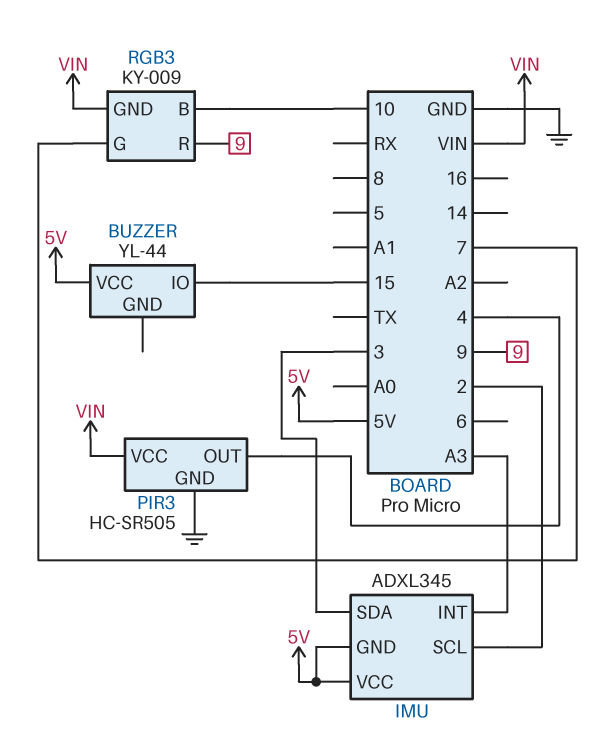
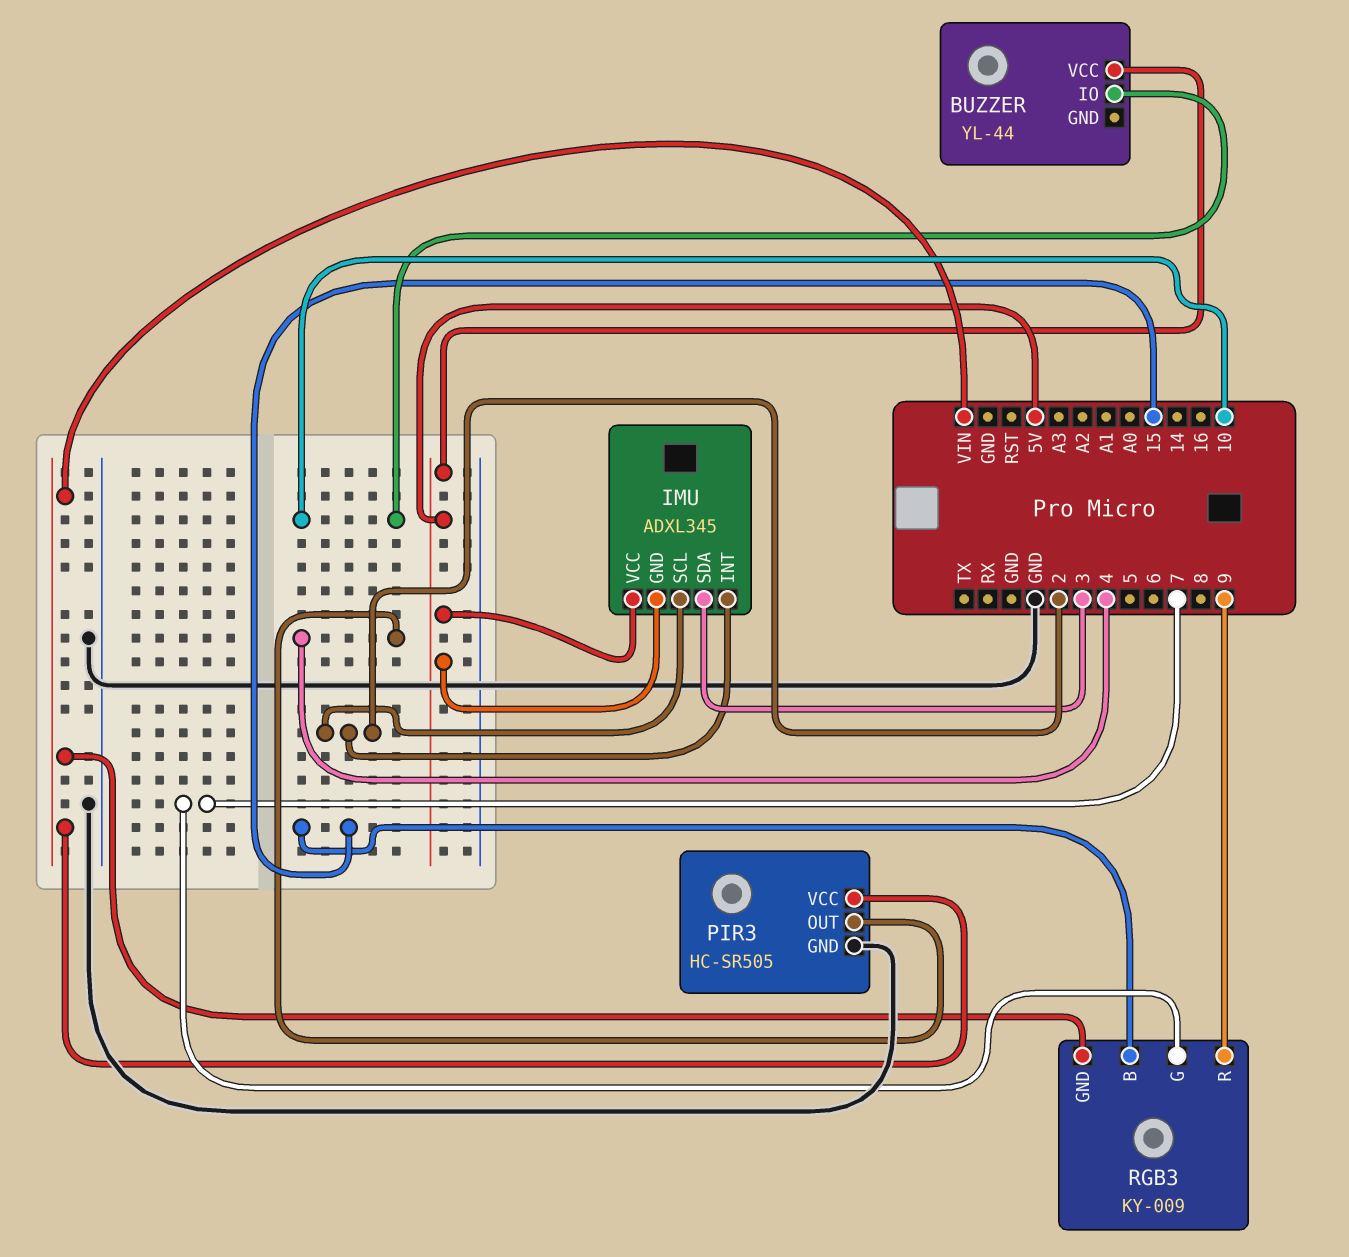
BUZZER pin IO: 15 -> 10
IMU pin INT: A3 -> 2
RGB3 pin B: 10 -> 15

